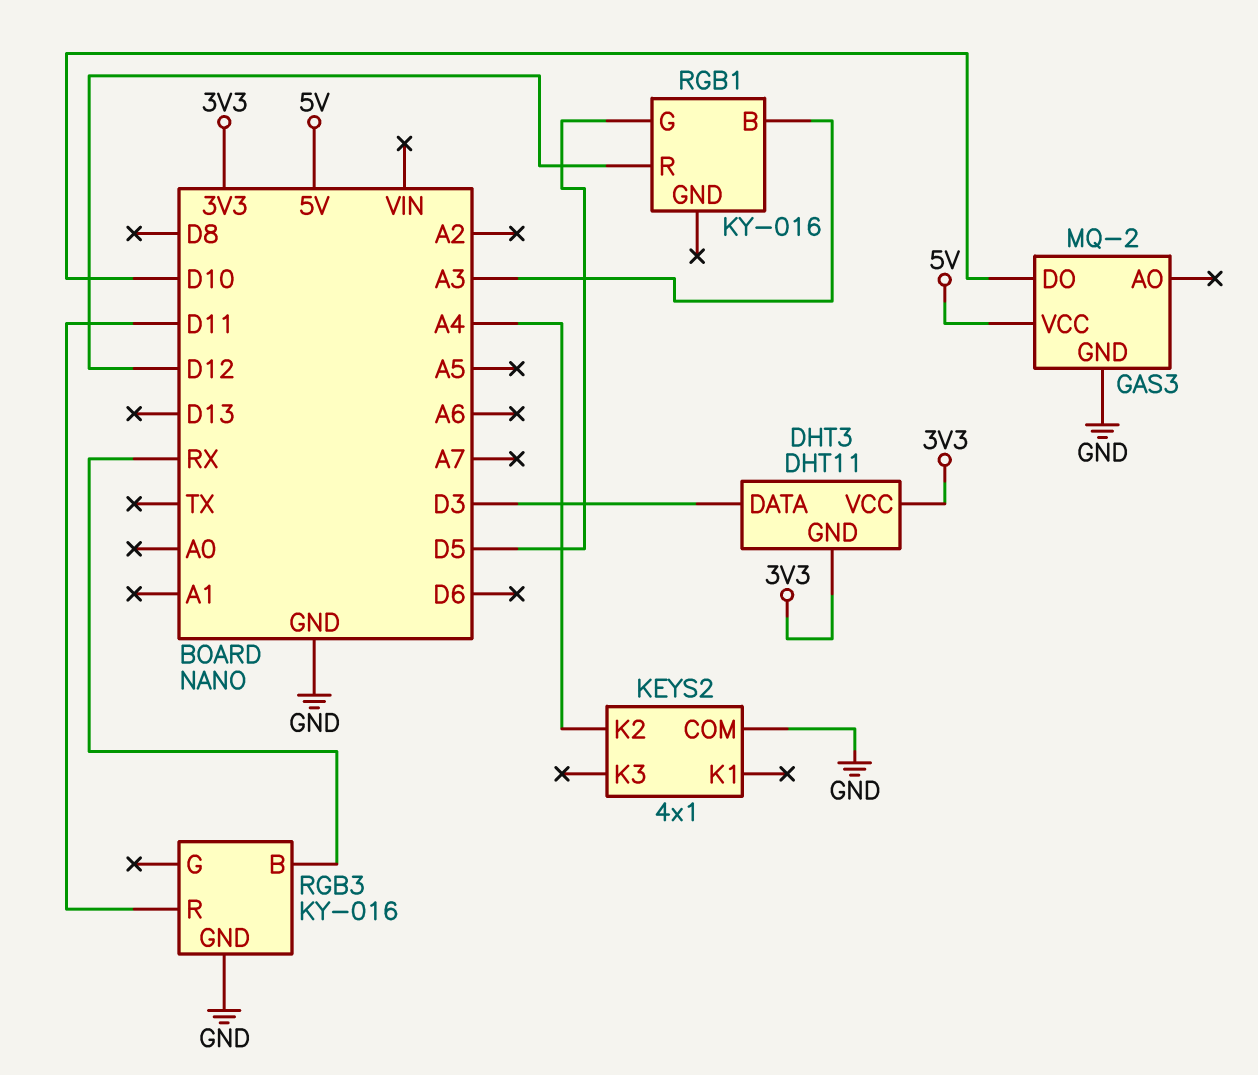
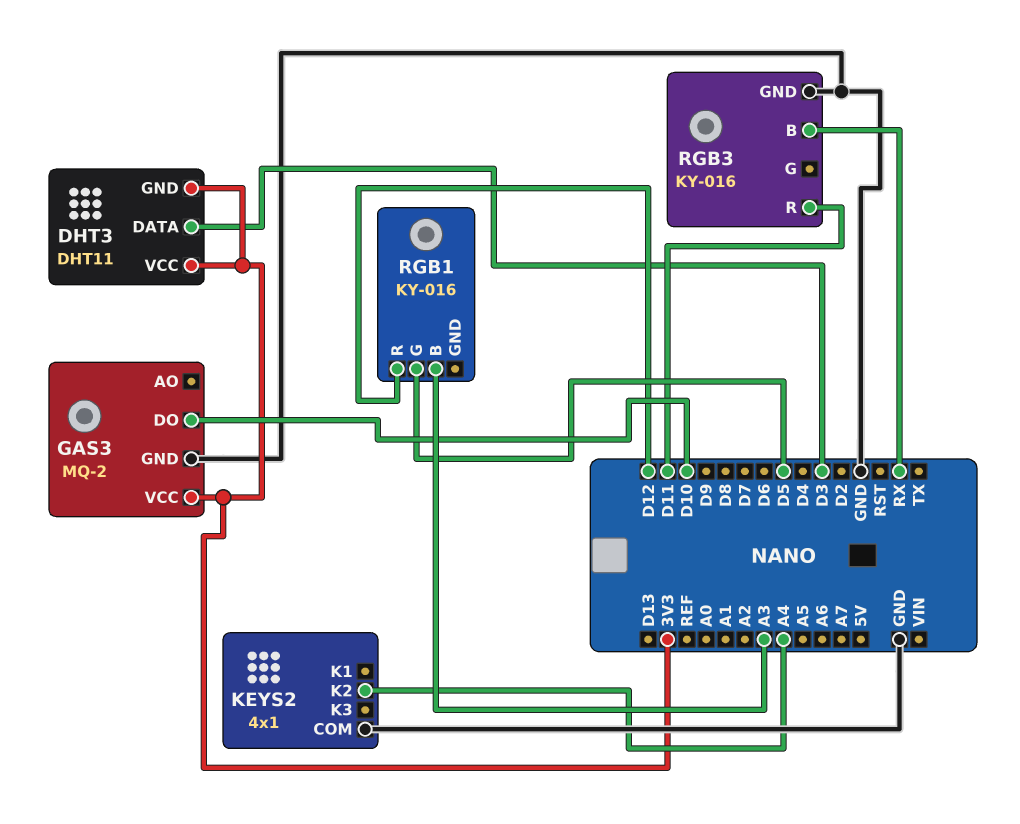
GAS3 pin VCC: 5V -> 3V3

